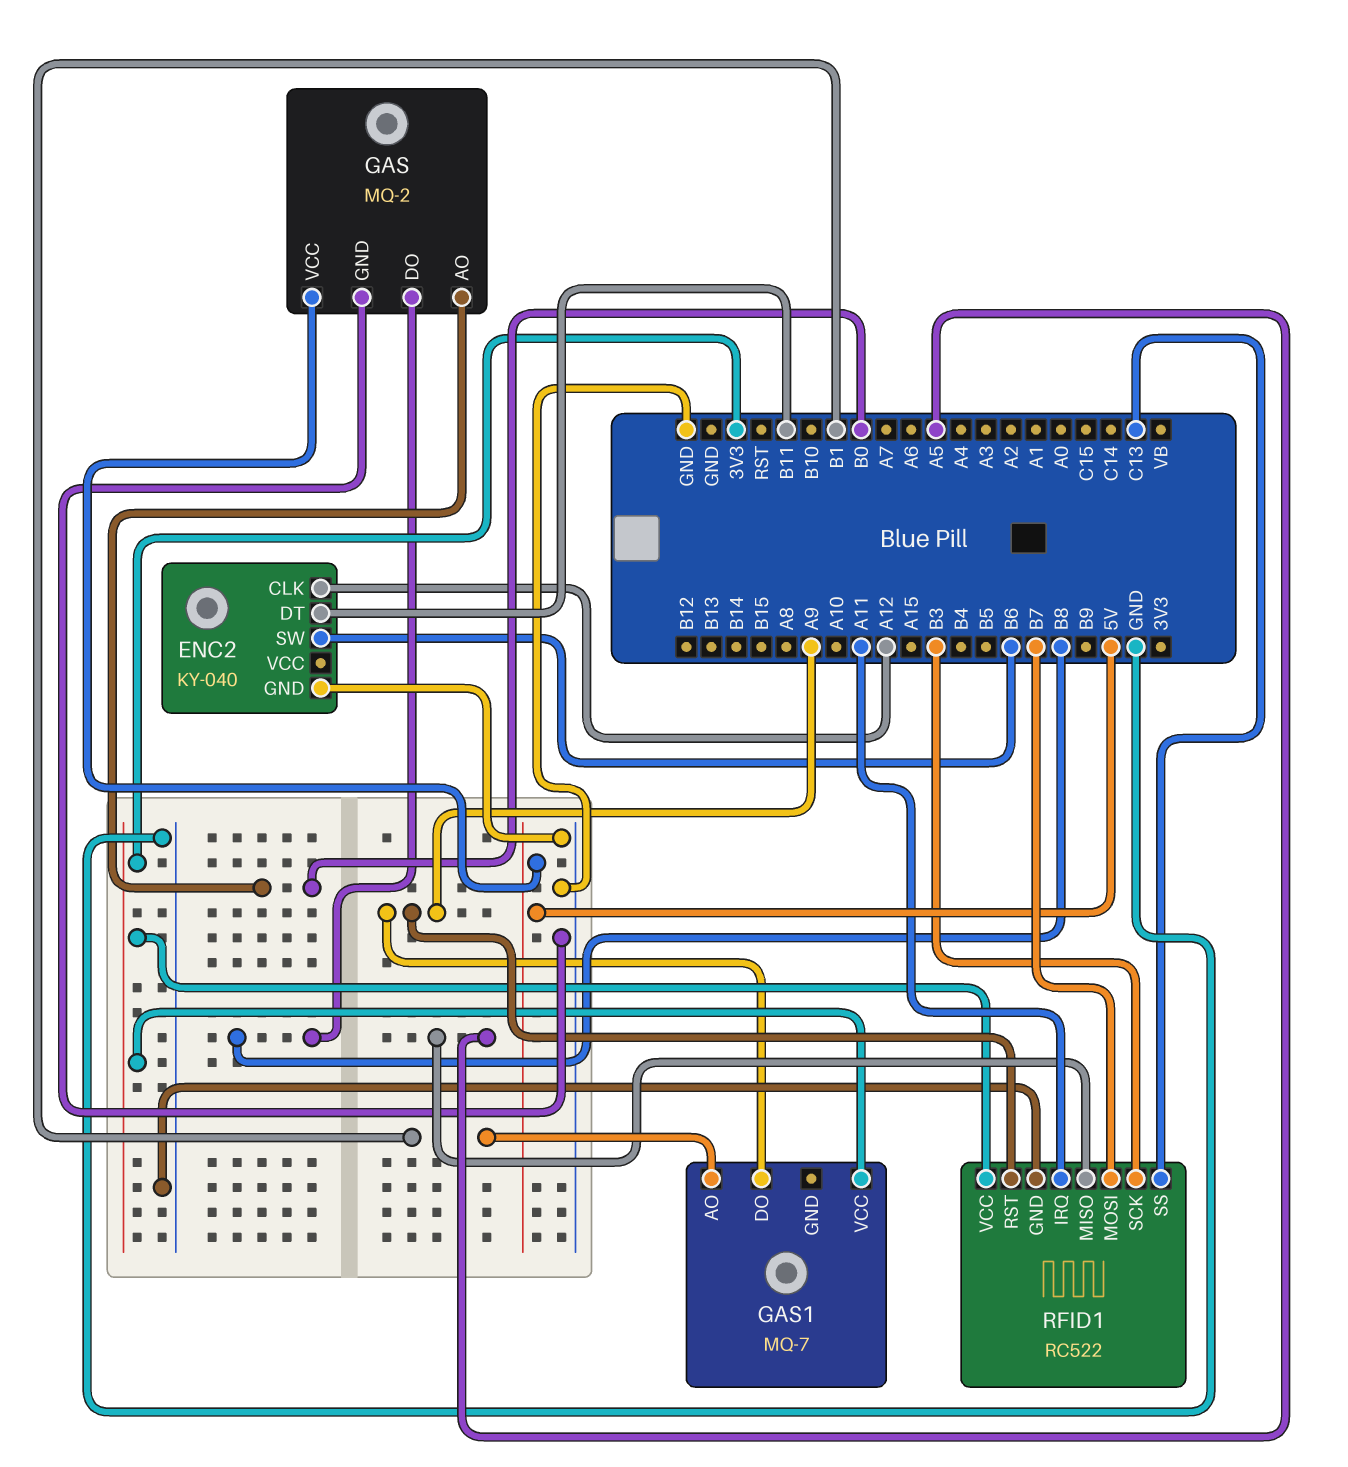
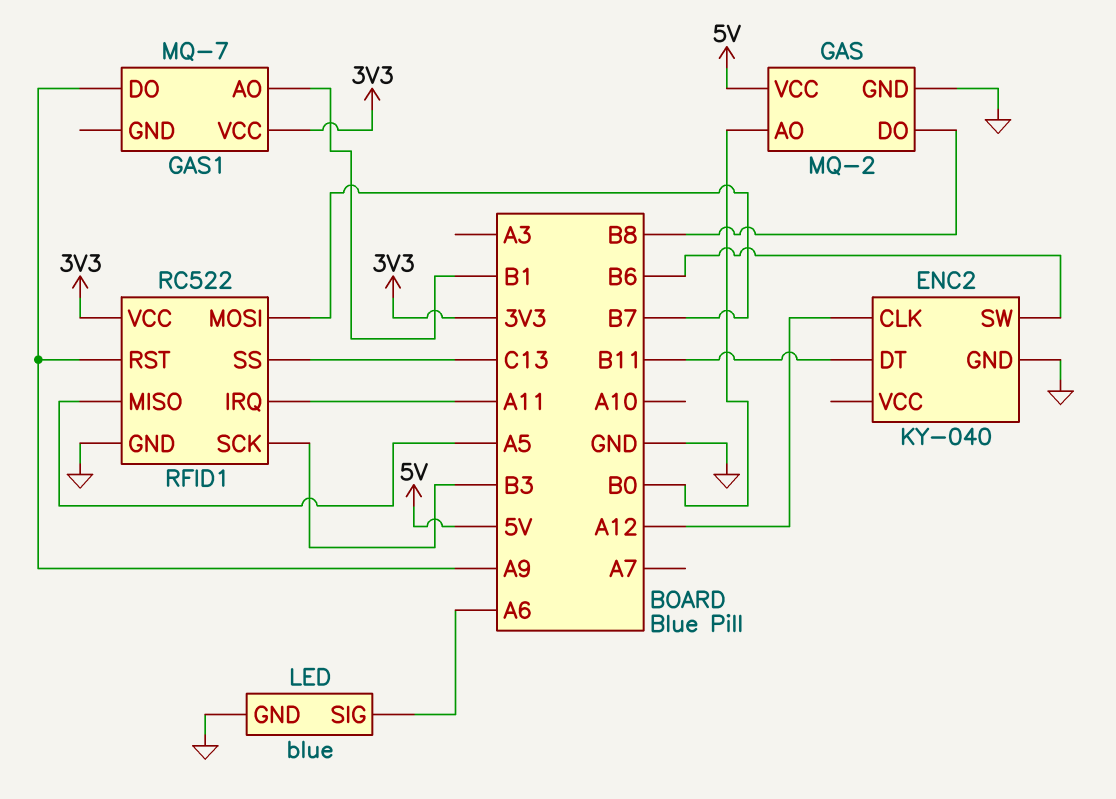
LED: none -> blue
LED pin GND: none -> GND
LED pin SIG: none -> A6

